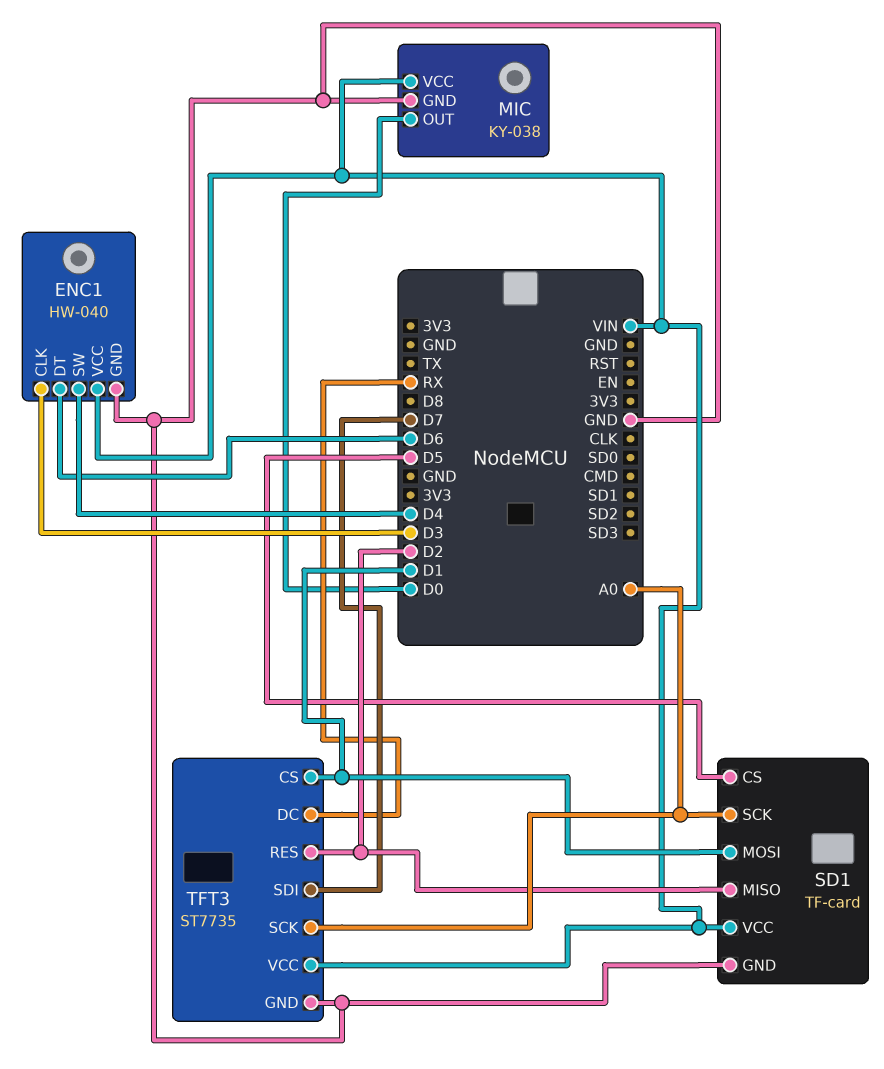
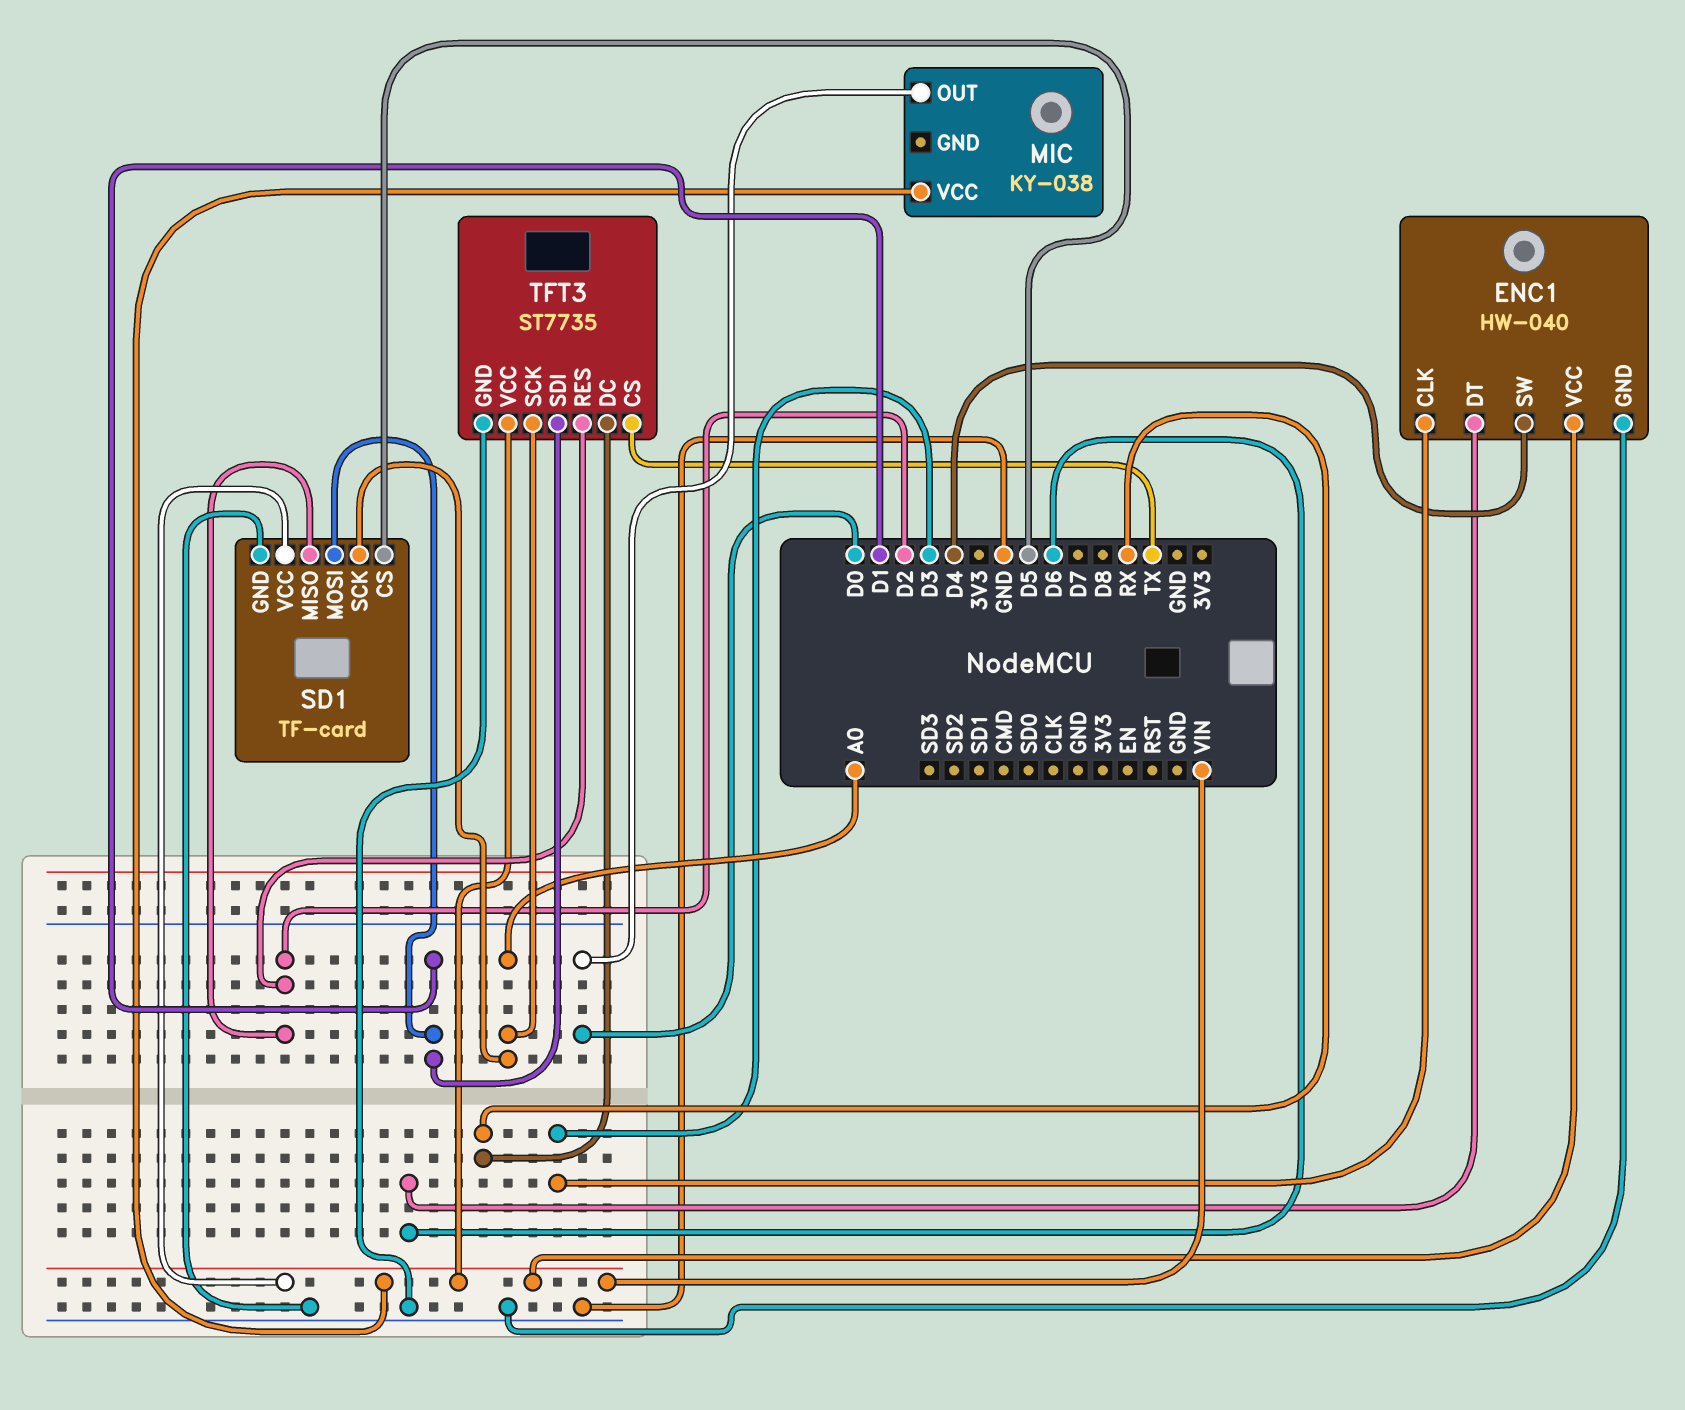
MIC pin GND: GND -> none
TFT3 pin CS: D1 -> TX
TFT3 pin SDI: D7 -> D1

